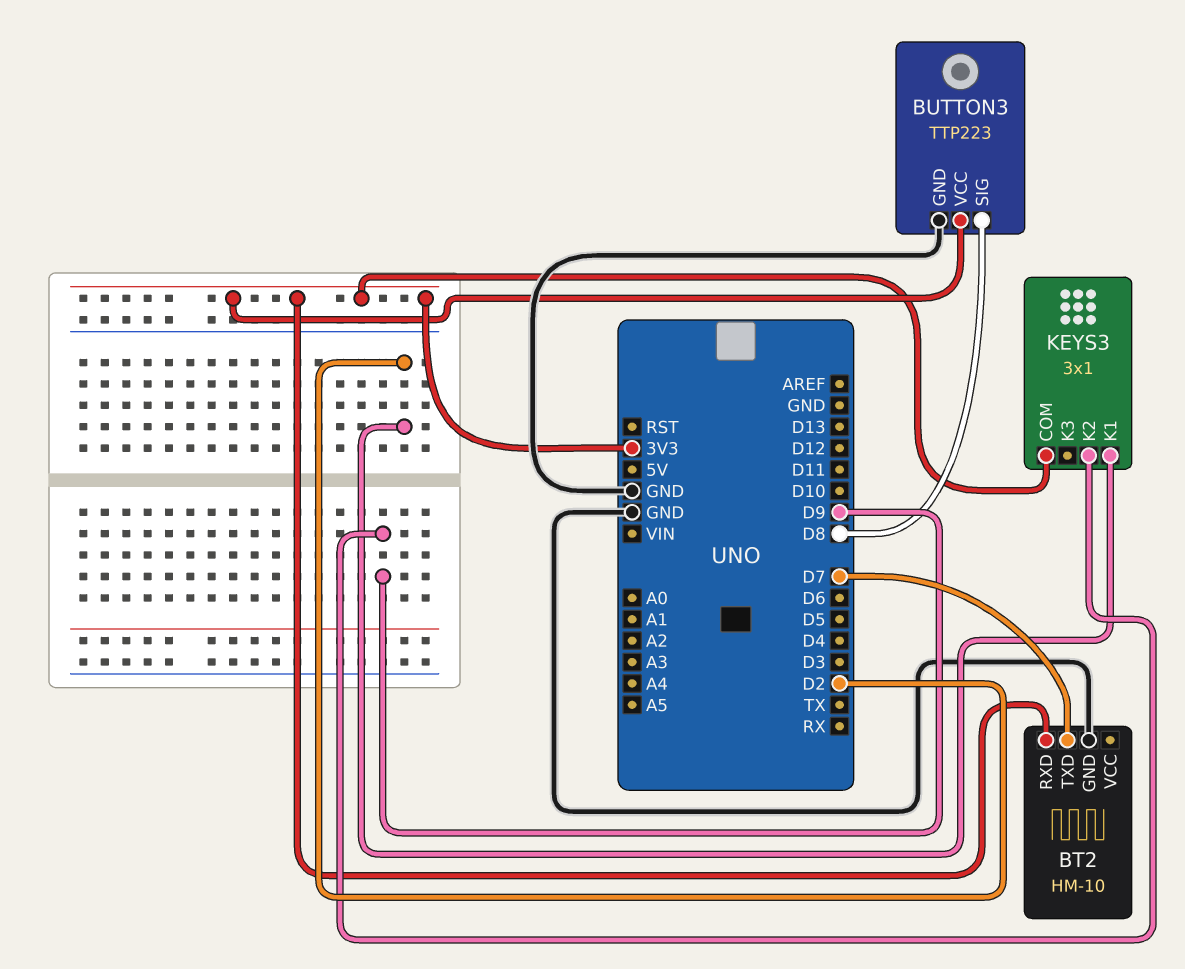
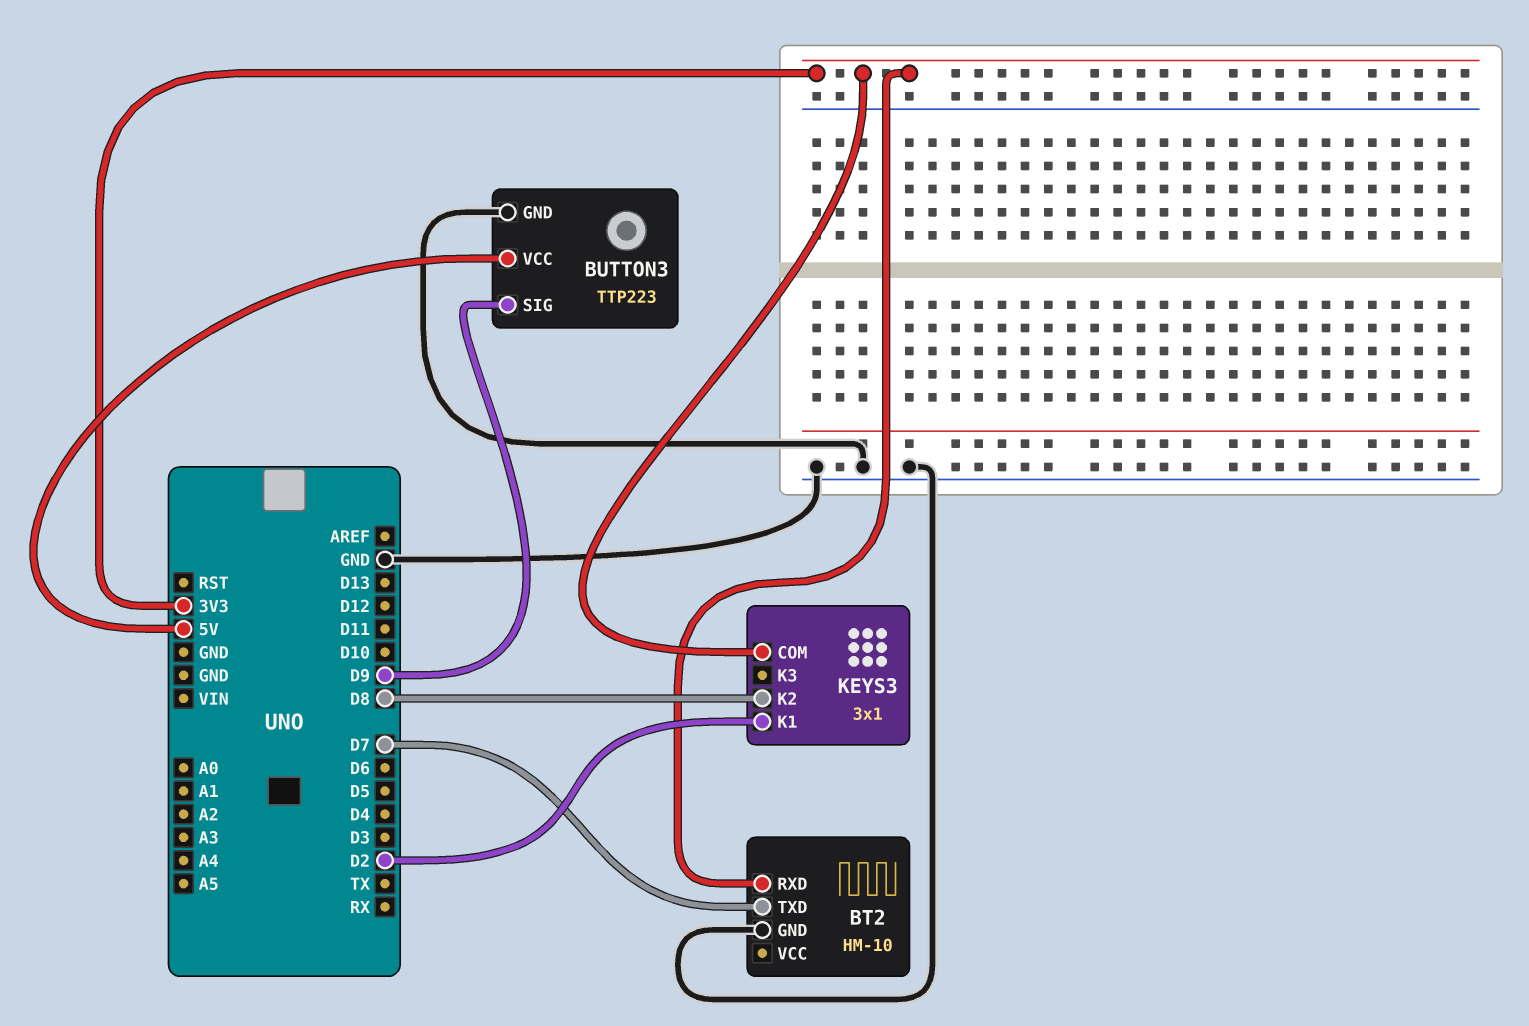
BUTTON3 pin SIG: D8 -> D9
BUTTON3 pin VCC: 3V3 -> 5V
KEYS3 pin K2: D9 -> D8

